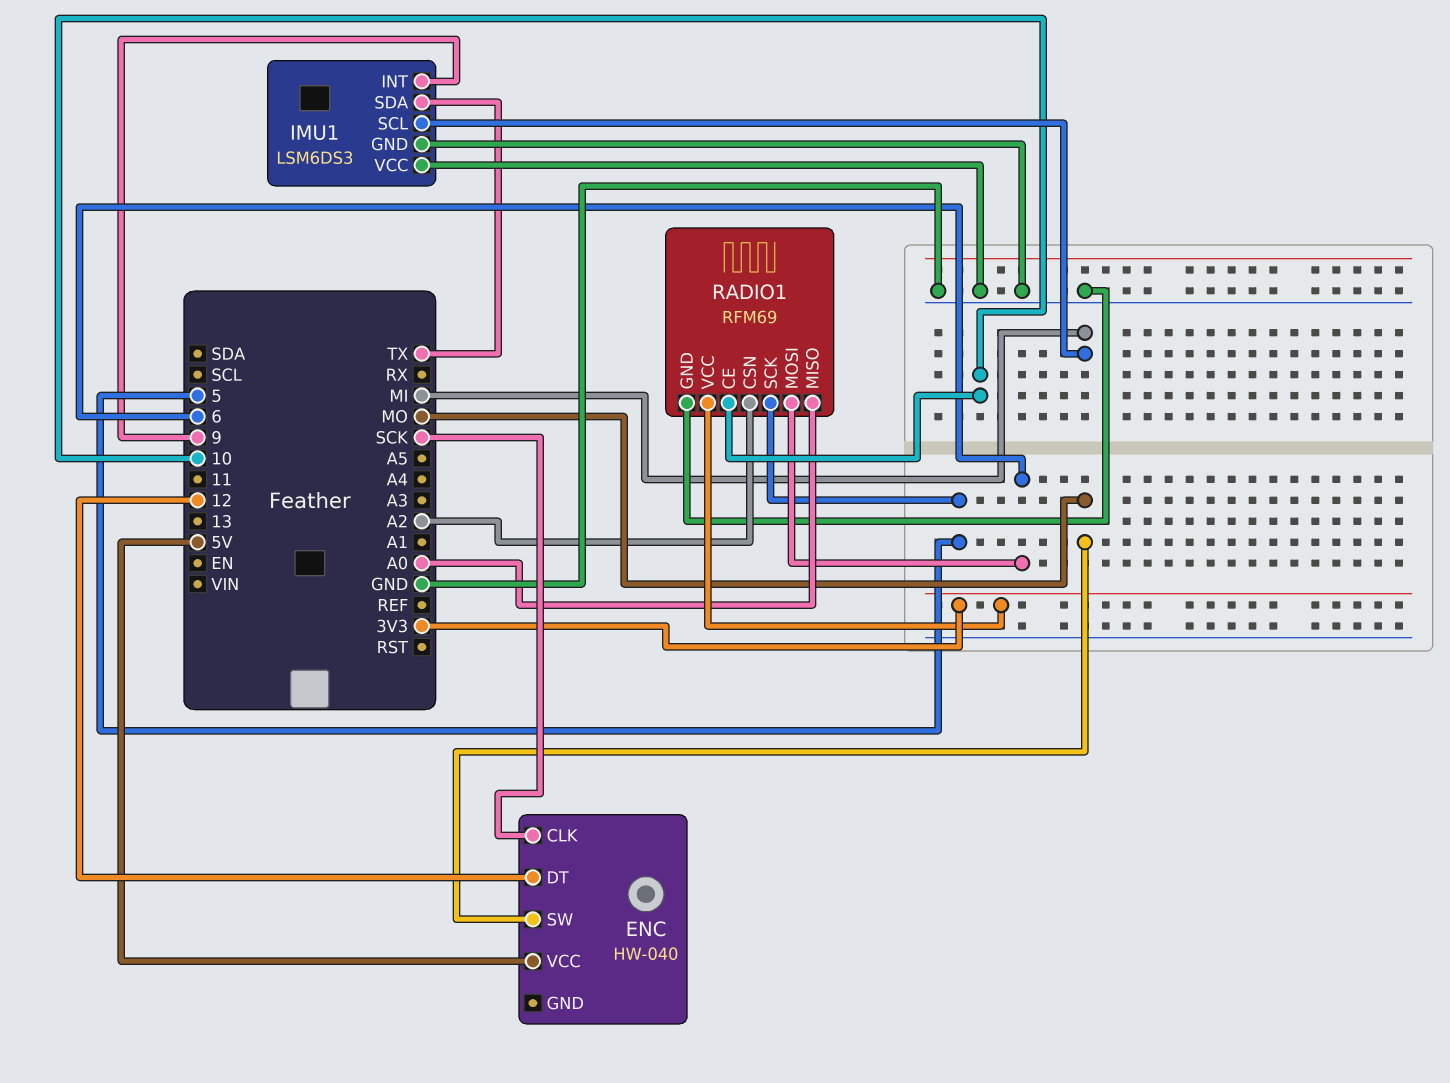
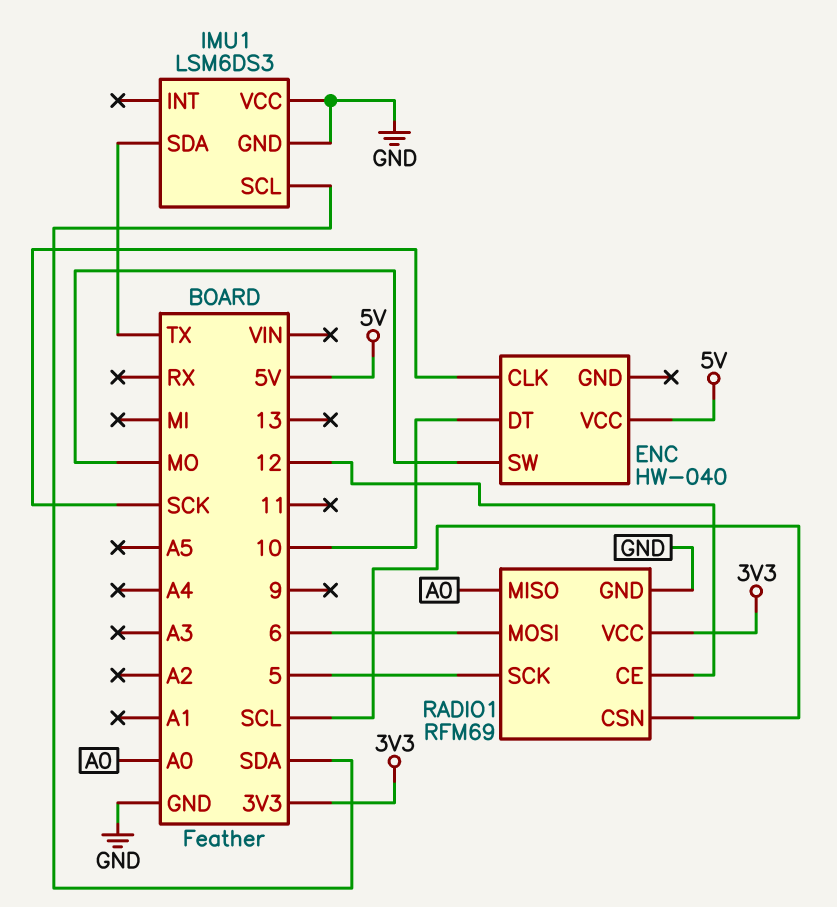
ENC pin DT: 12 -> 10
IMU1 pin INT: 9 -> none
IMU1 pin SCL: MI -> SDA
RADIO1 pin CE: 10 -> 12
RADIO1 pin CSN: A2 -> SCL

